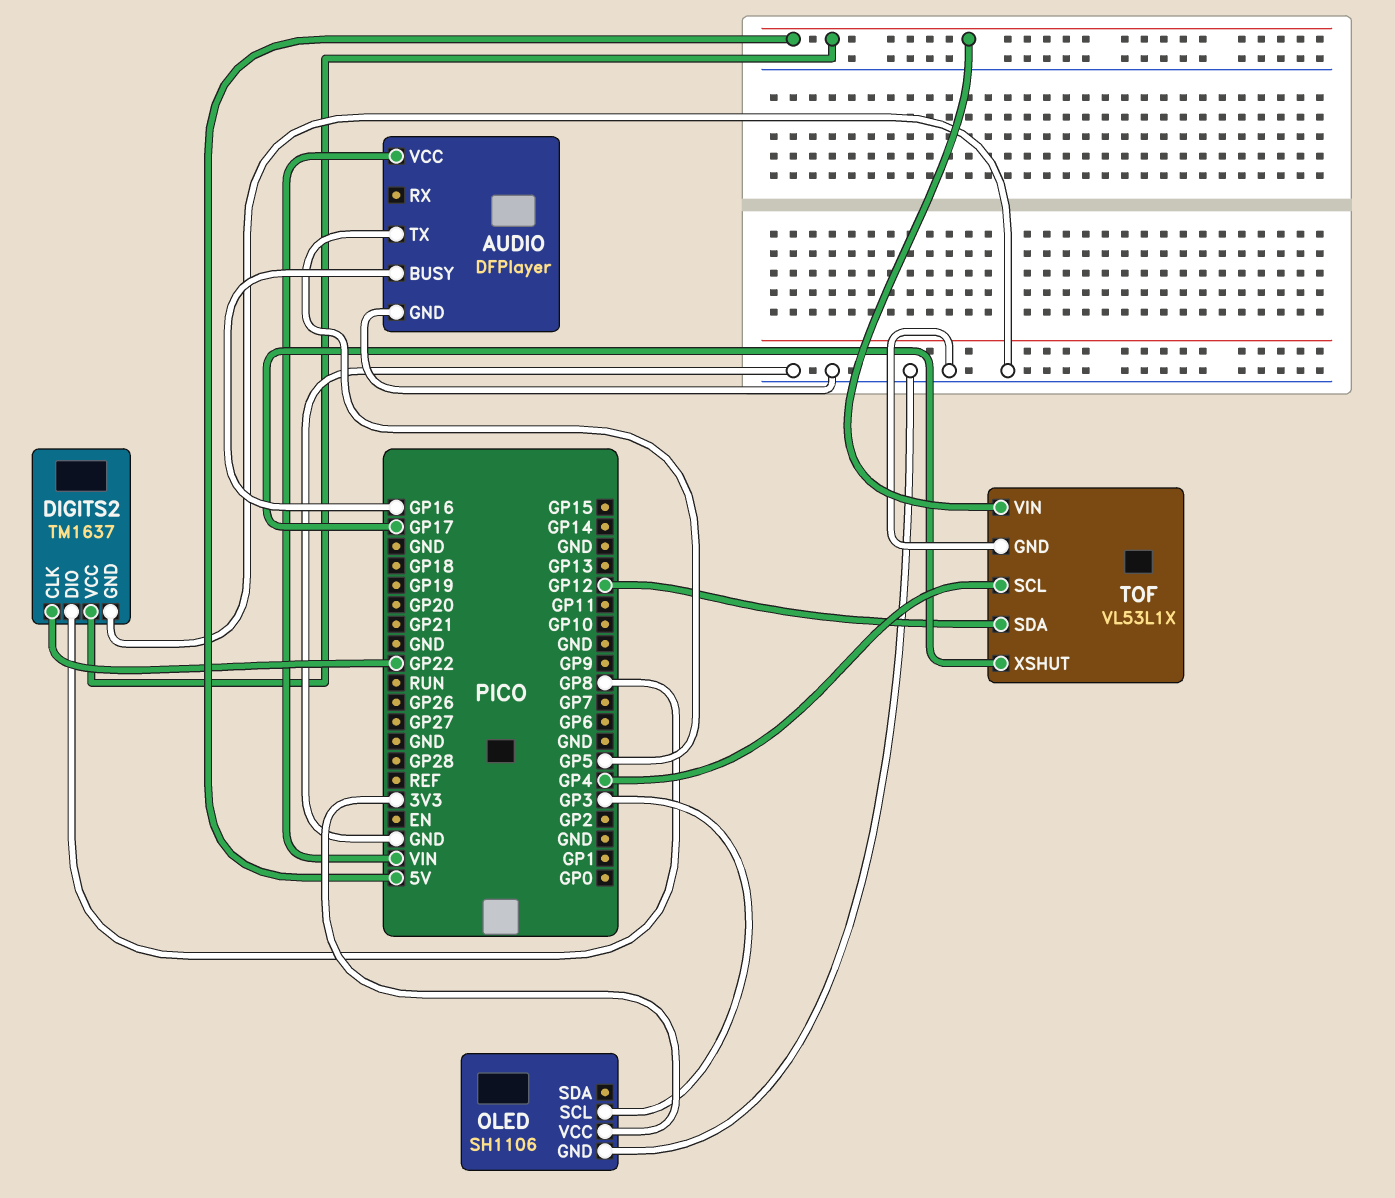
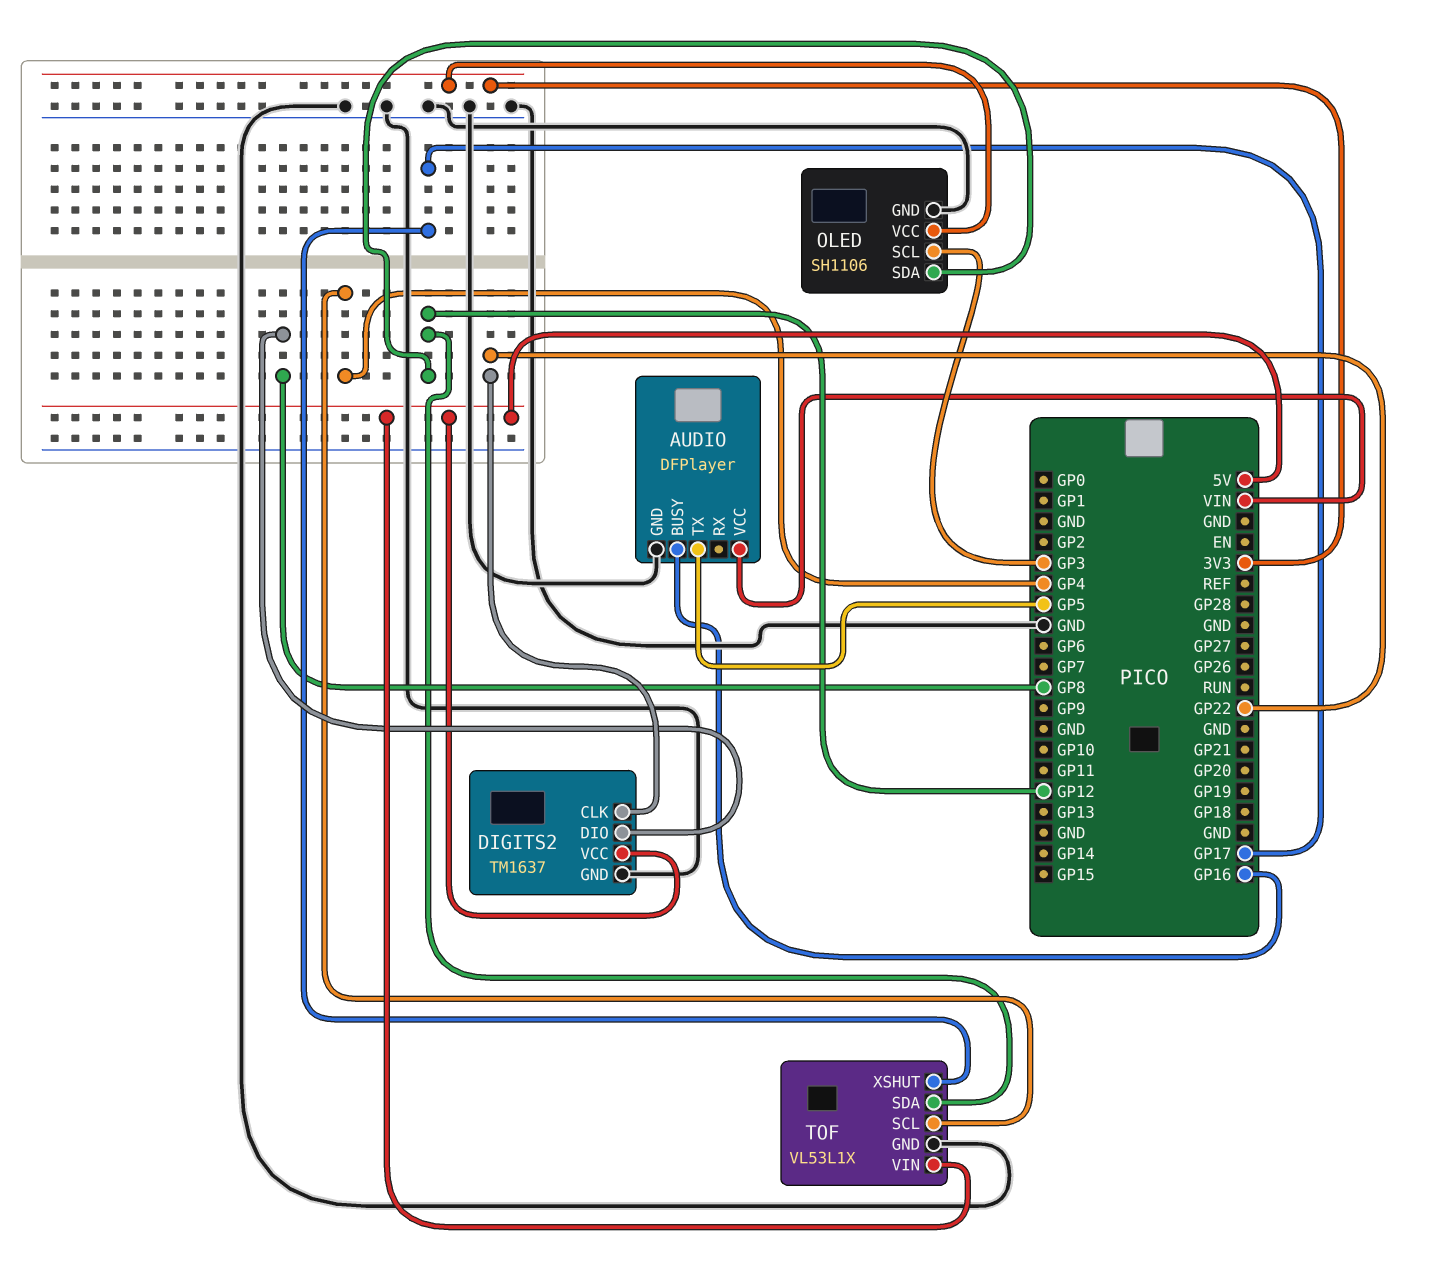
OLED pin SDA: none -> GP12

